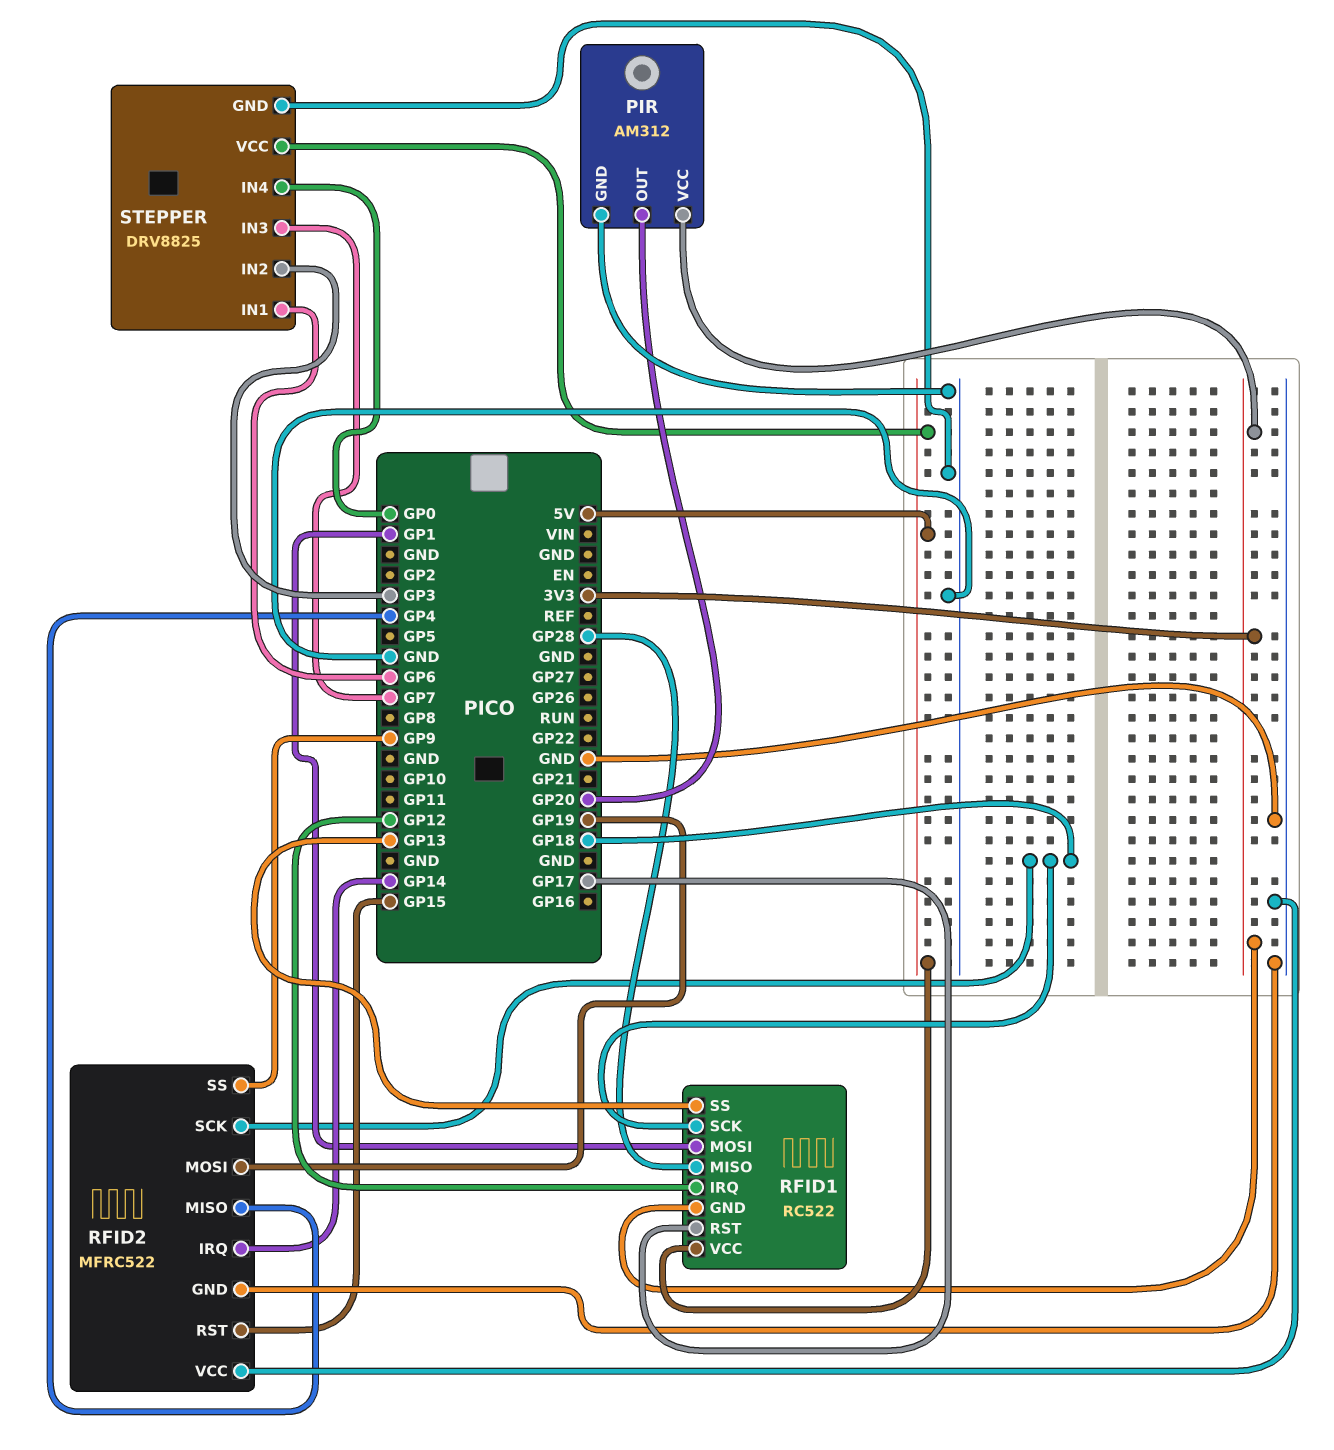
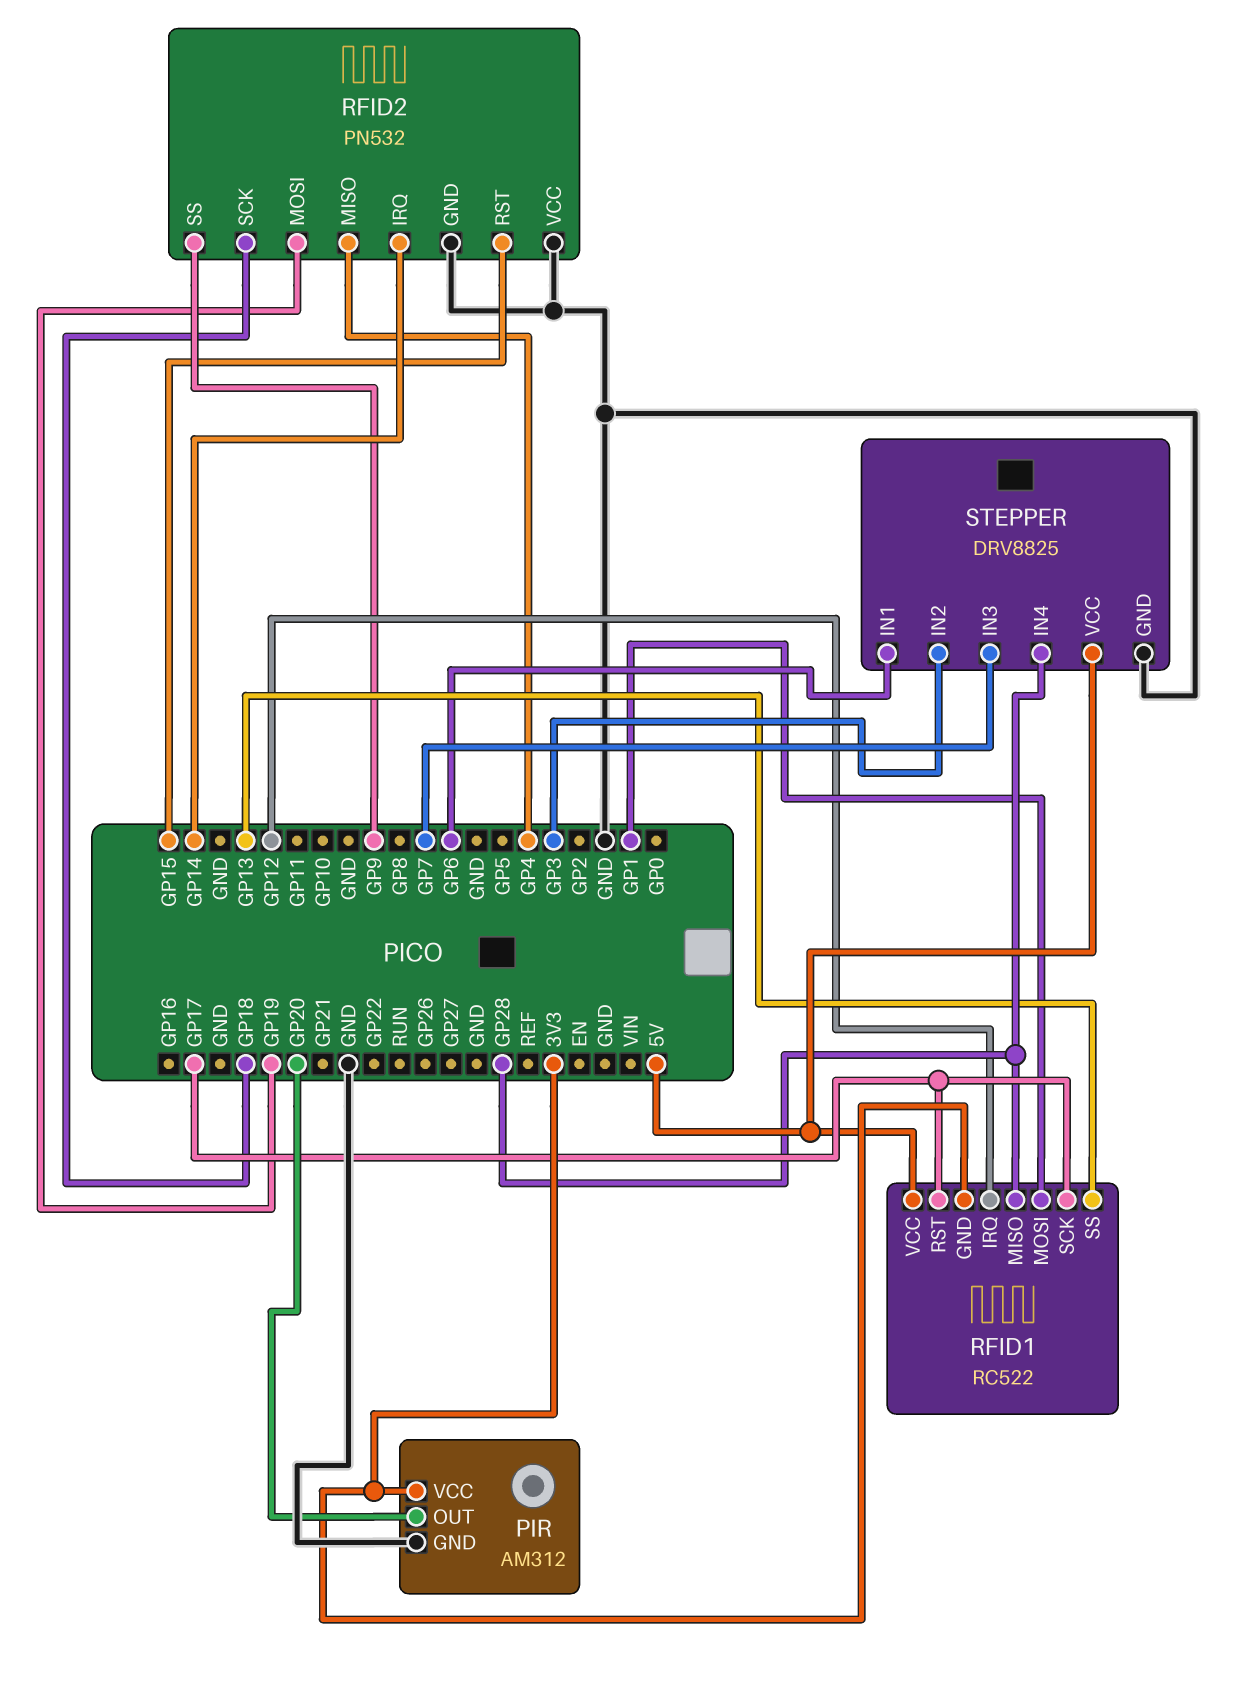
RFID1 pin SCK: GP18 -> GP17
RFID2: MFRC522 -> PN532
STEPPER pin IN4: GP0 -> GP28

